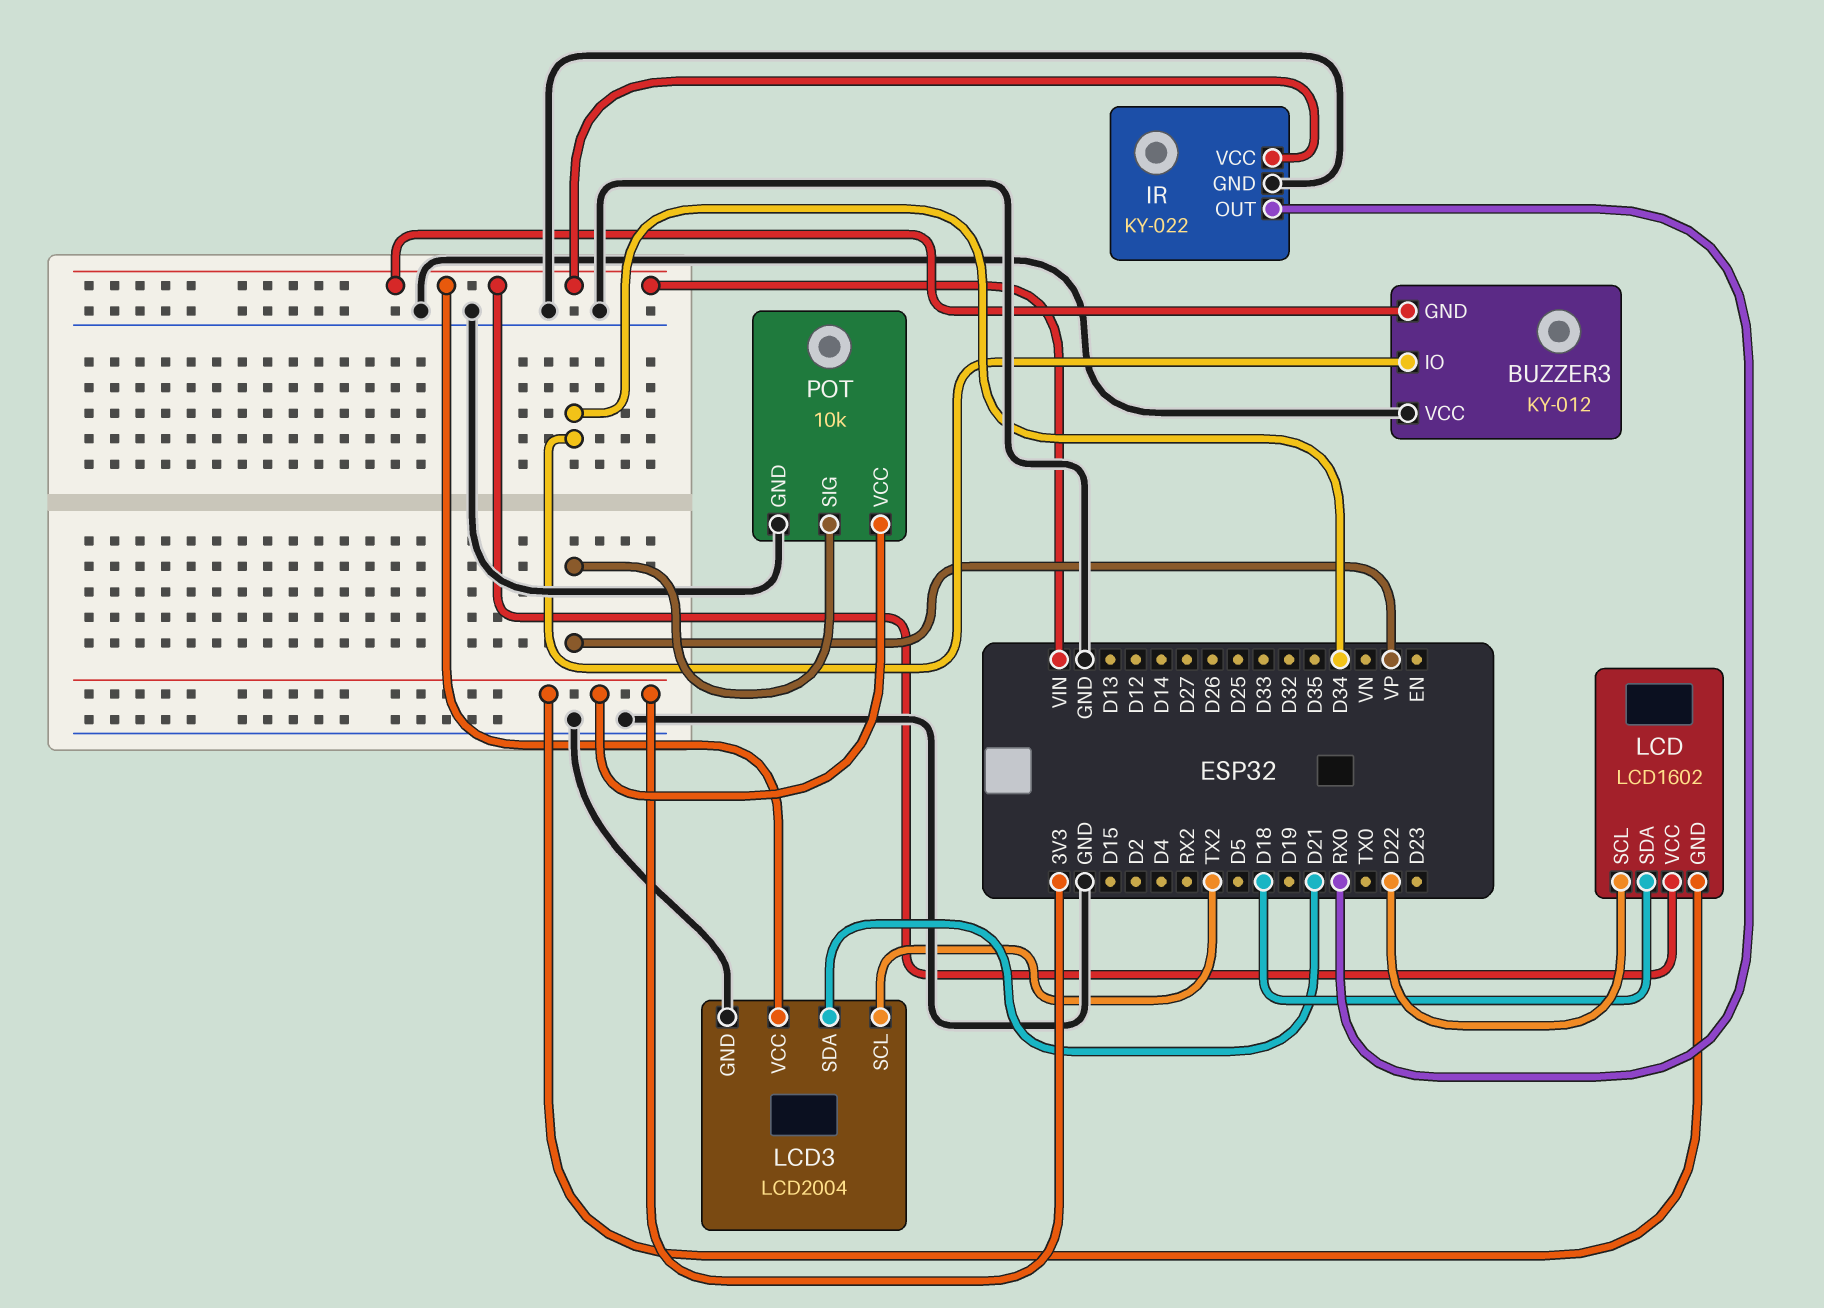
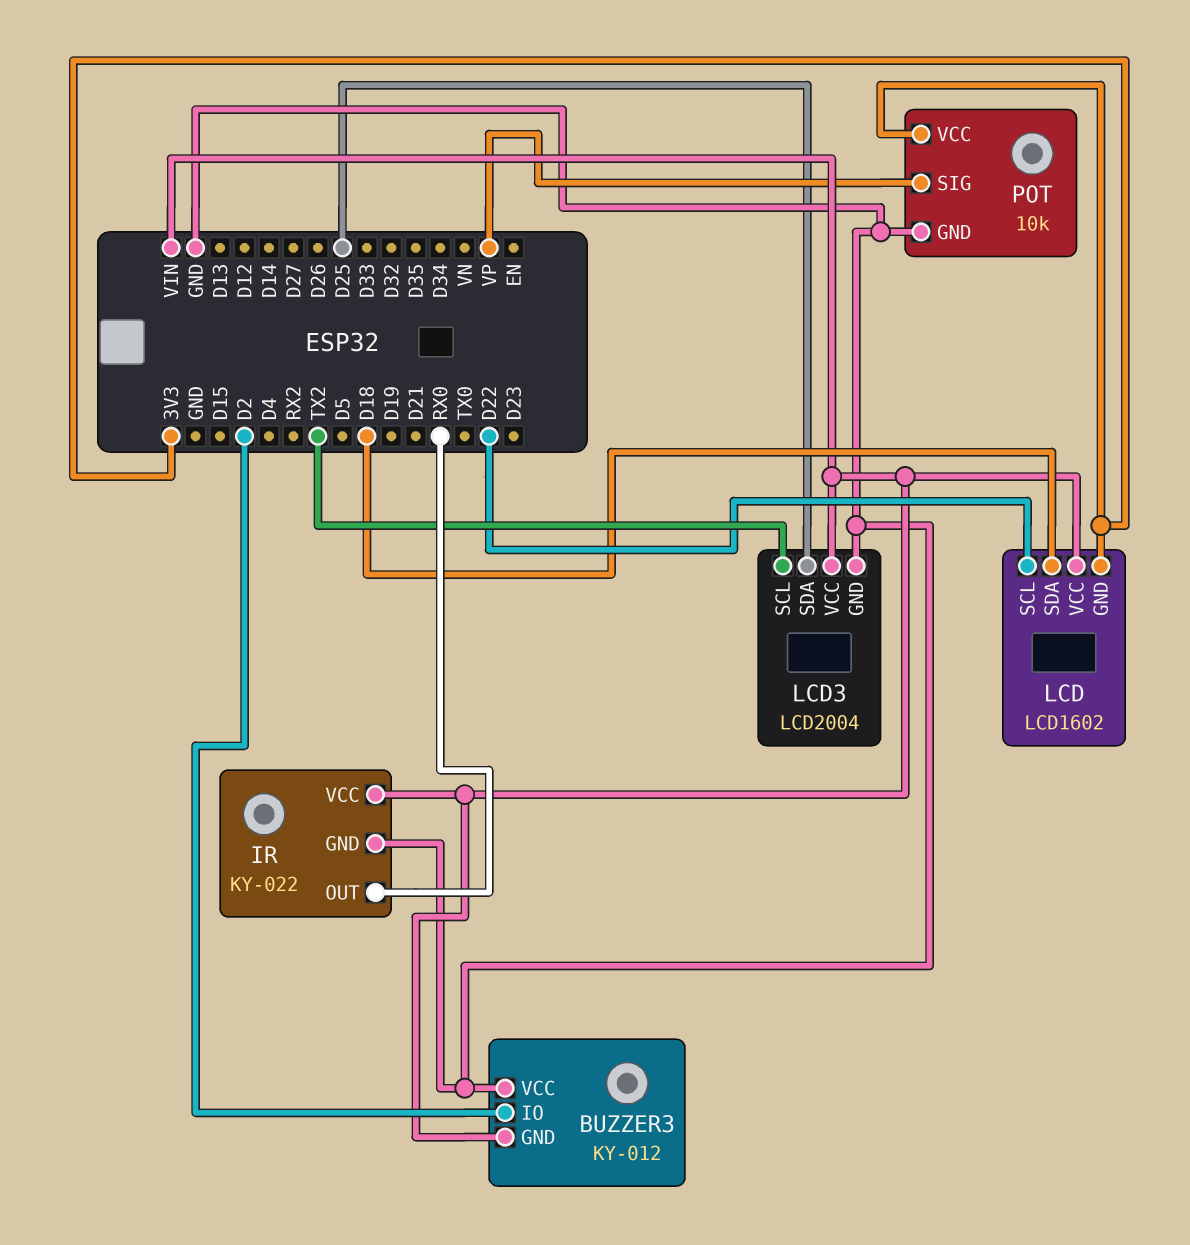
BUZZER3 pin IO: D34 -> D2
LCD3 pin SDA: D21 -> D25

